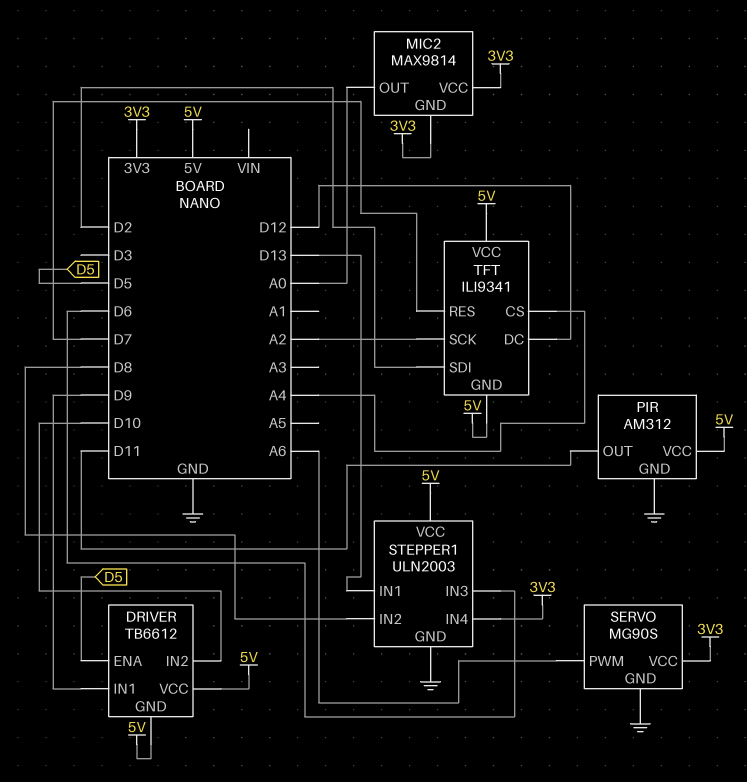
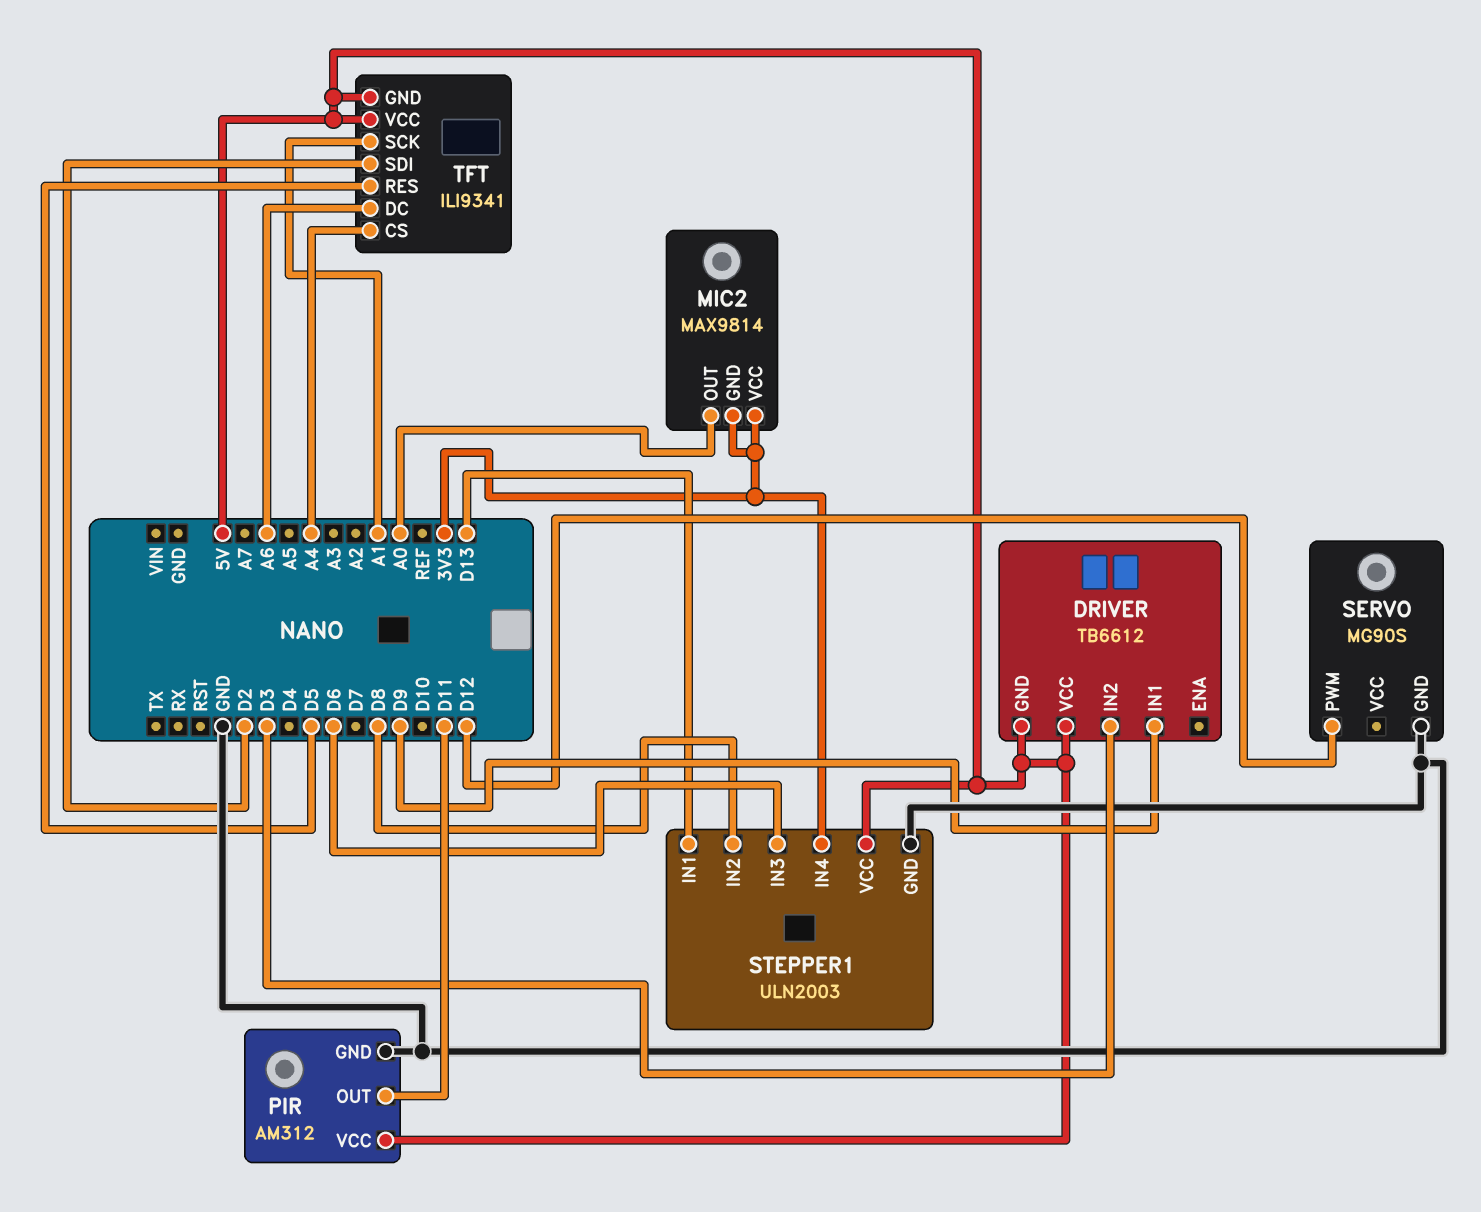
DRIVER pin ENA: D5 -> none
DRIVER pin IN2: D10 -> D3
SERVO pin PWM: A6 -> D12
SERVO pin VCC: 3V3 -> none
TFT pin DC: D12 -> A6
TFT pin RES: D7 -> D5
TFT pin SCK: A2 -> A1

